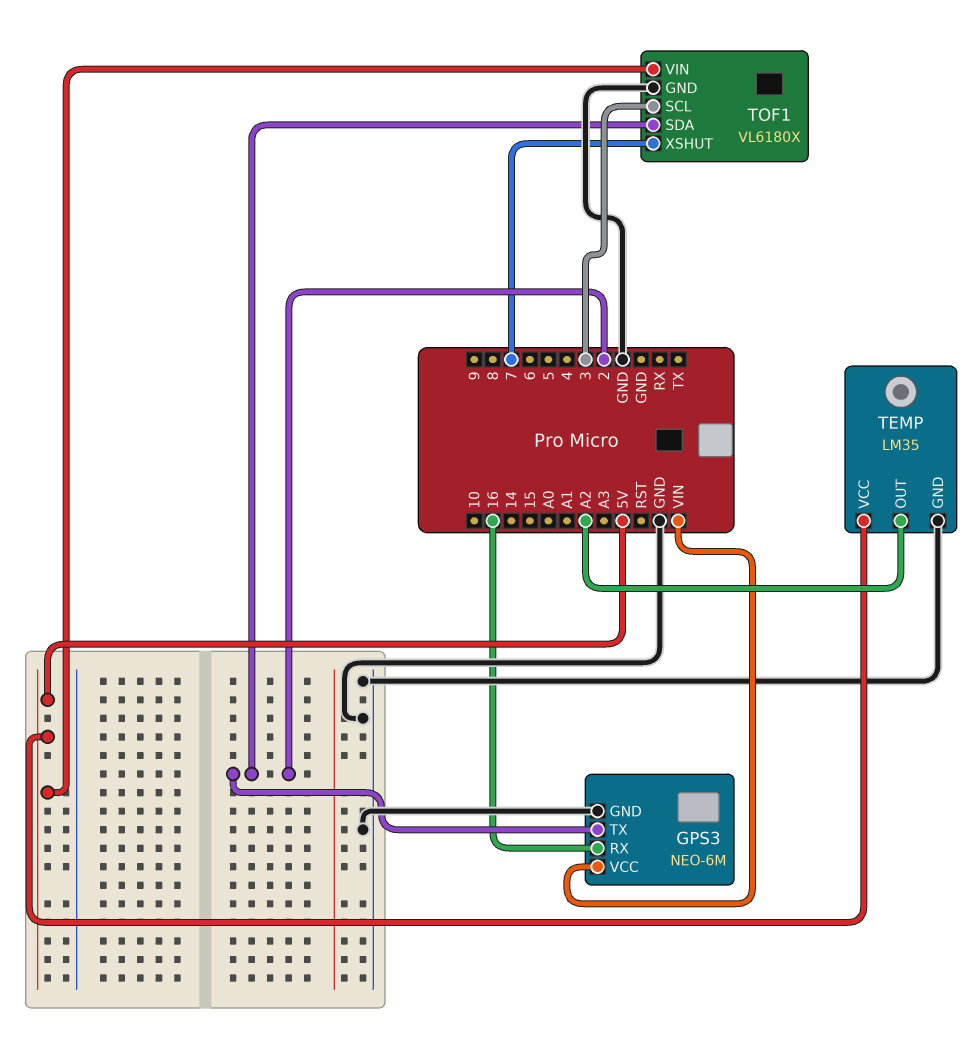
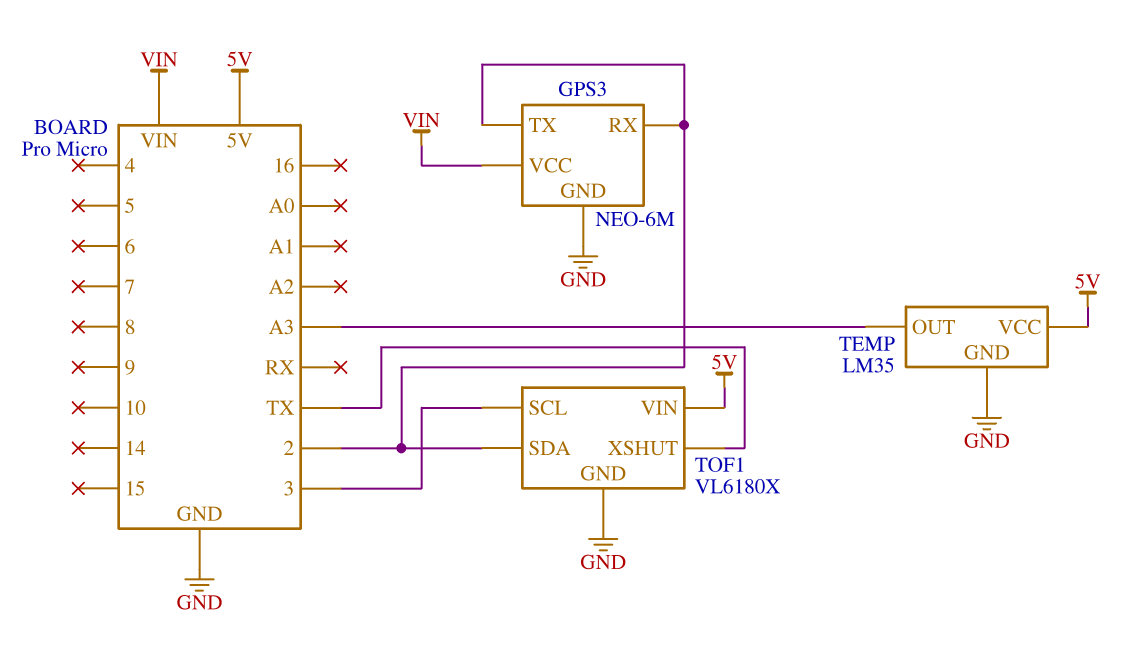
GPS3 pin RX: 16 -> 2
TEMP pin OUT: A2 -> A3
TOF1 pin XSHUT: 7 -> TX

